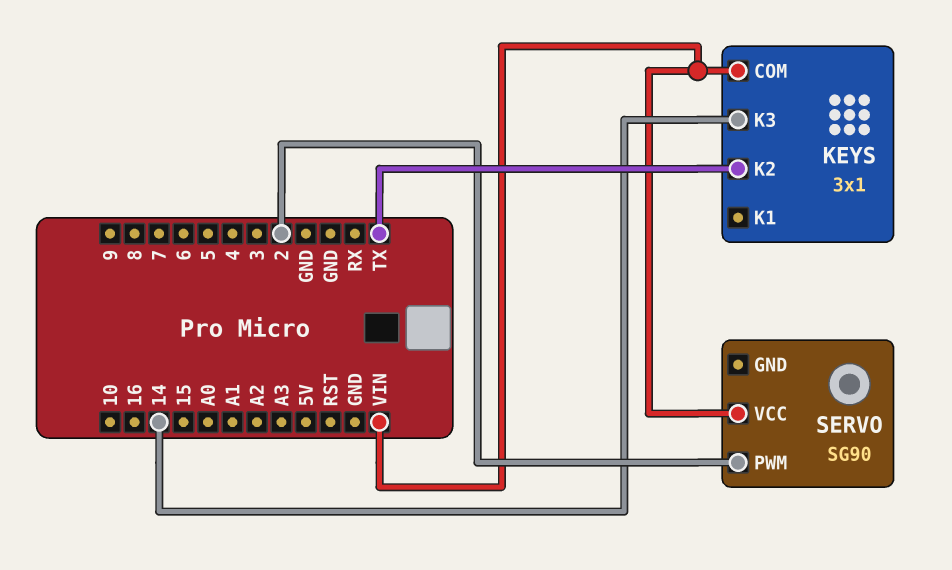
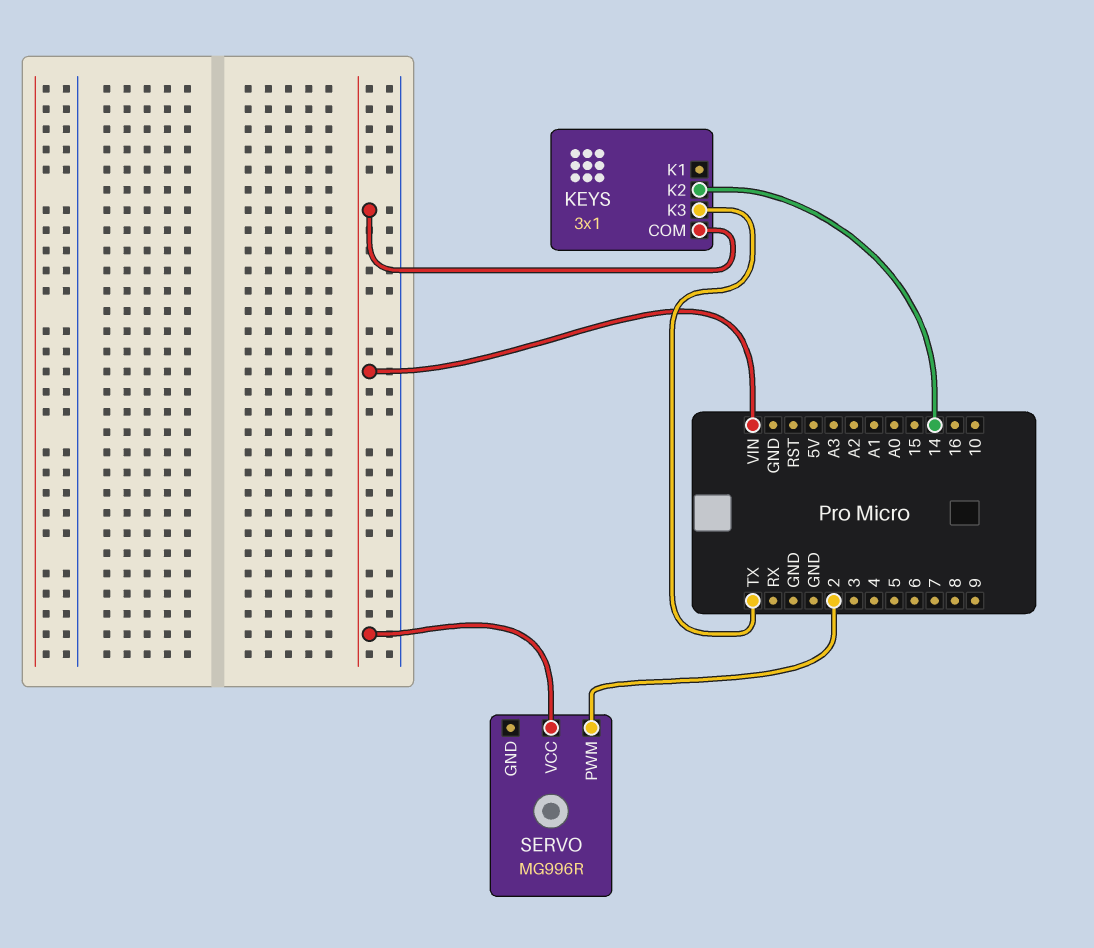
KEYS pin K2: TX -> 14
KEYS pin K3: 14 -> TX
SERVO: SG90 -> MG996R

